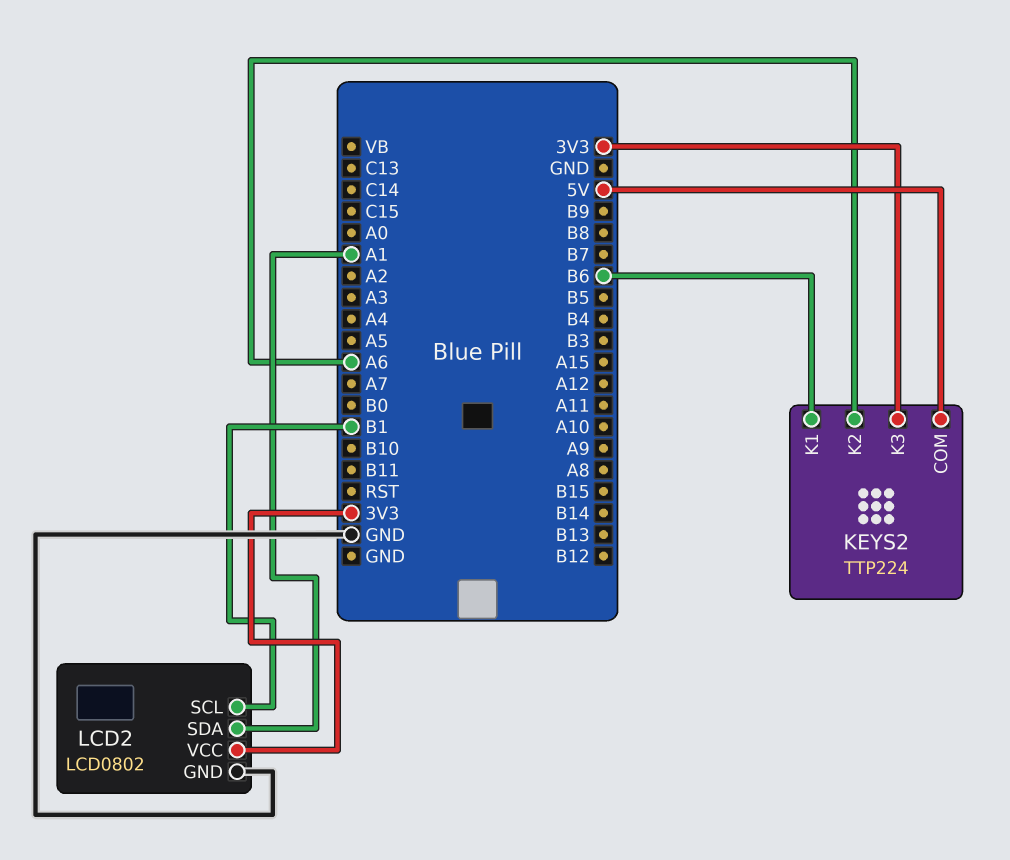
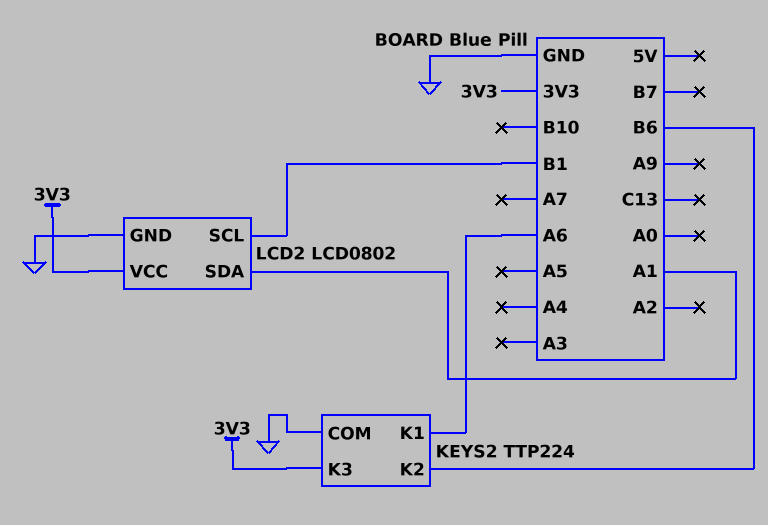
KEYS2 pin COM: 5V -> GND
KEYS2 pin K1: B6 -> A6
KEYS2 pin K2: A6 -> B6

